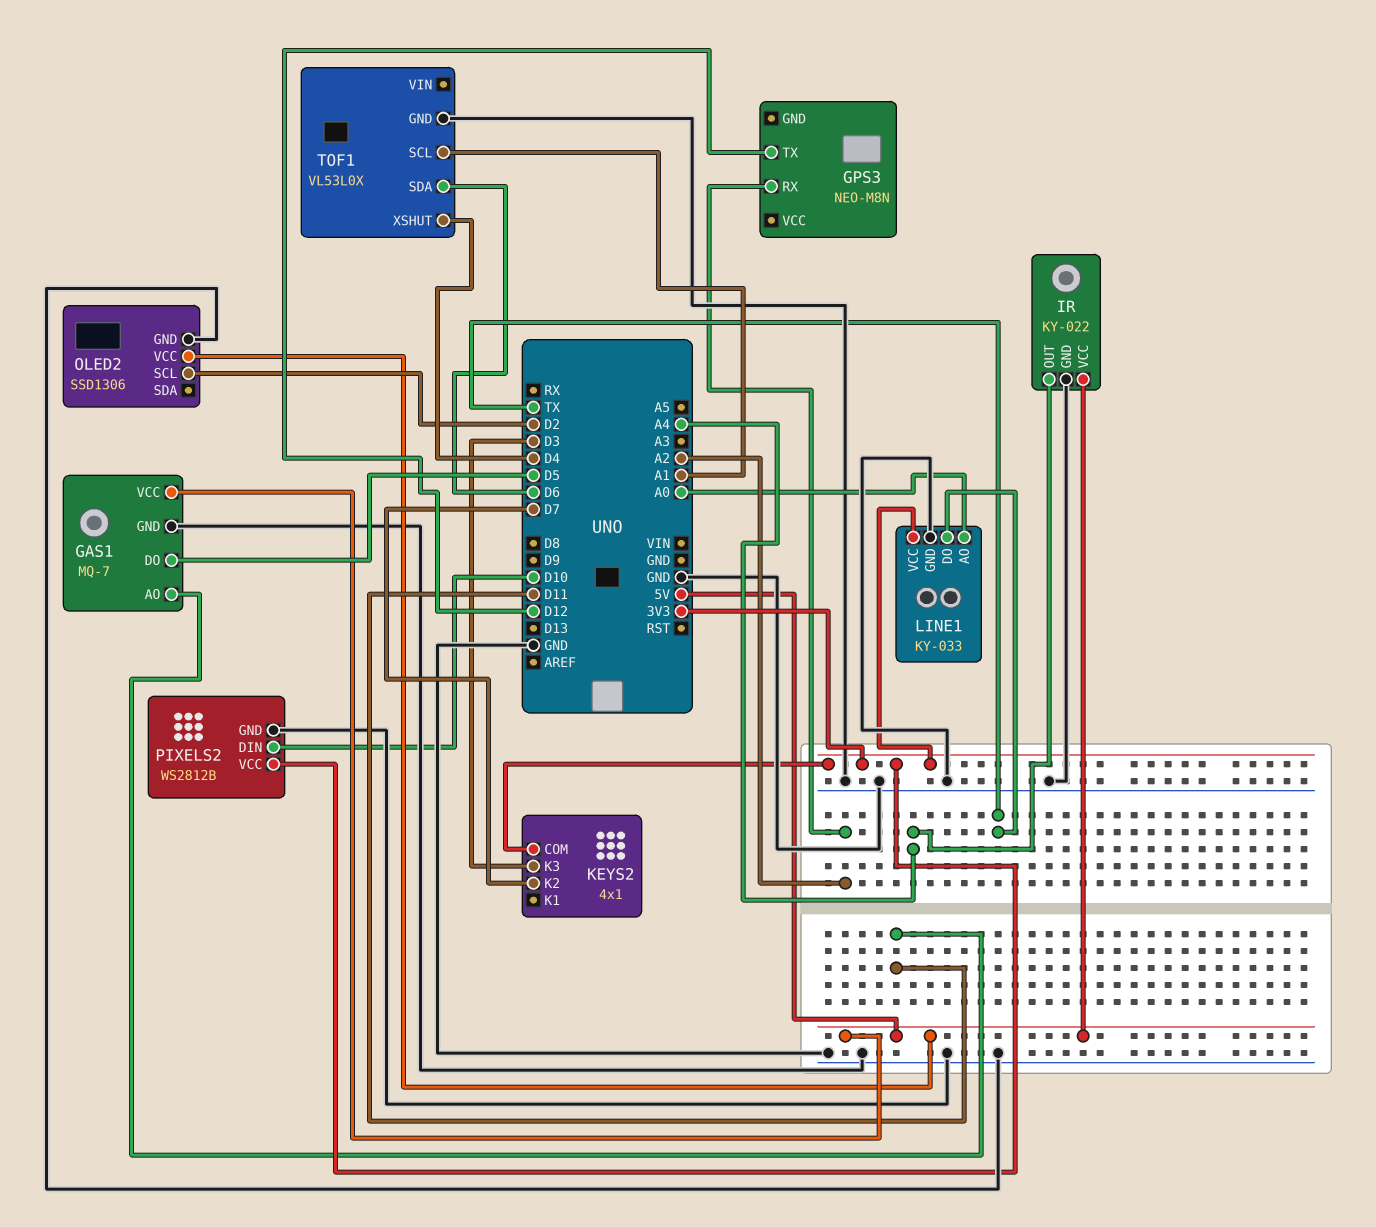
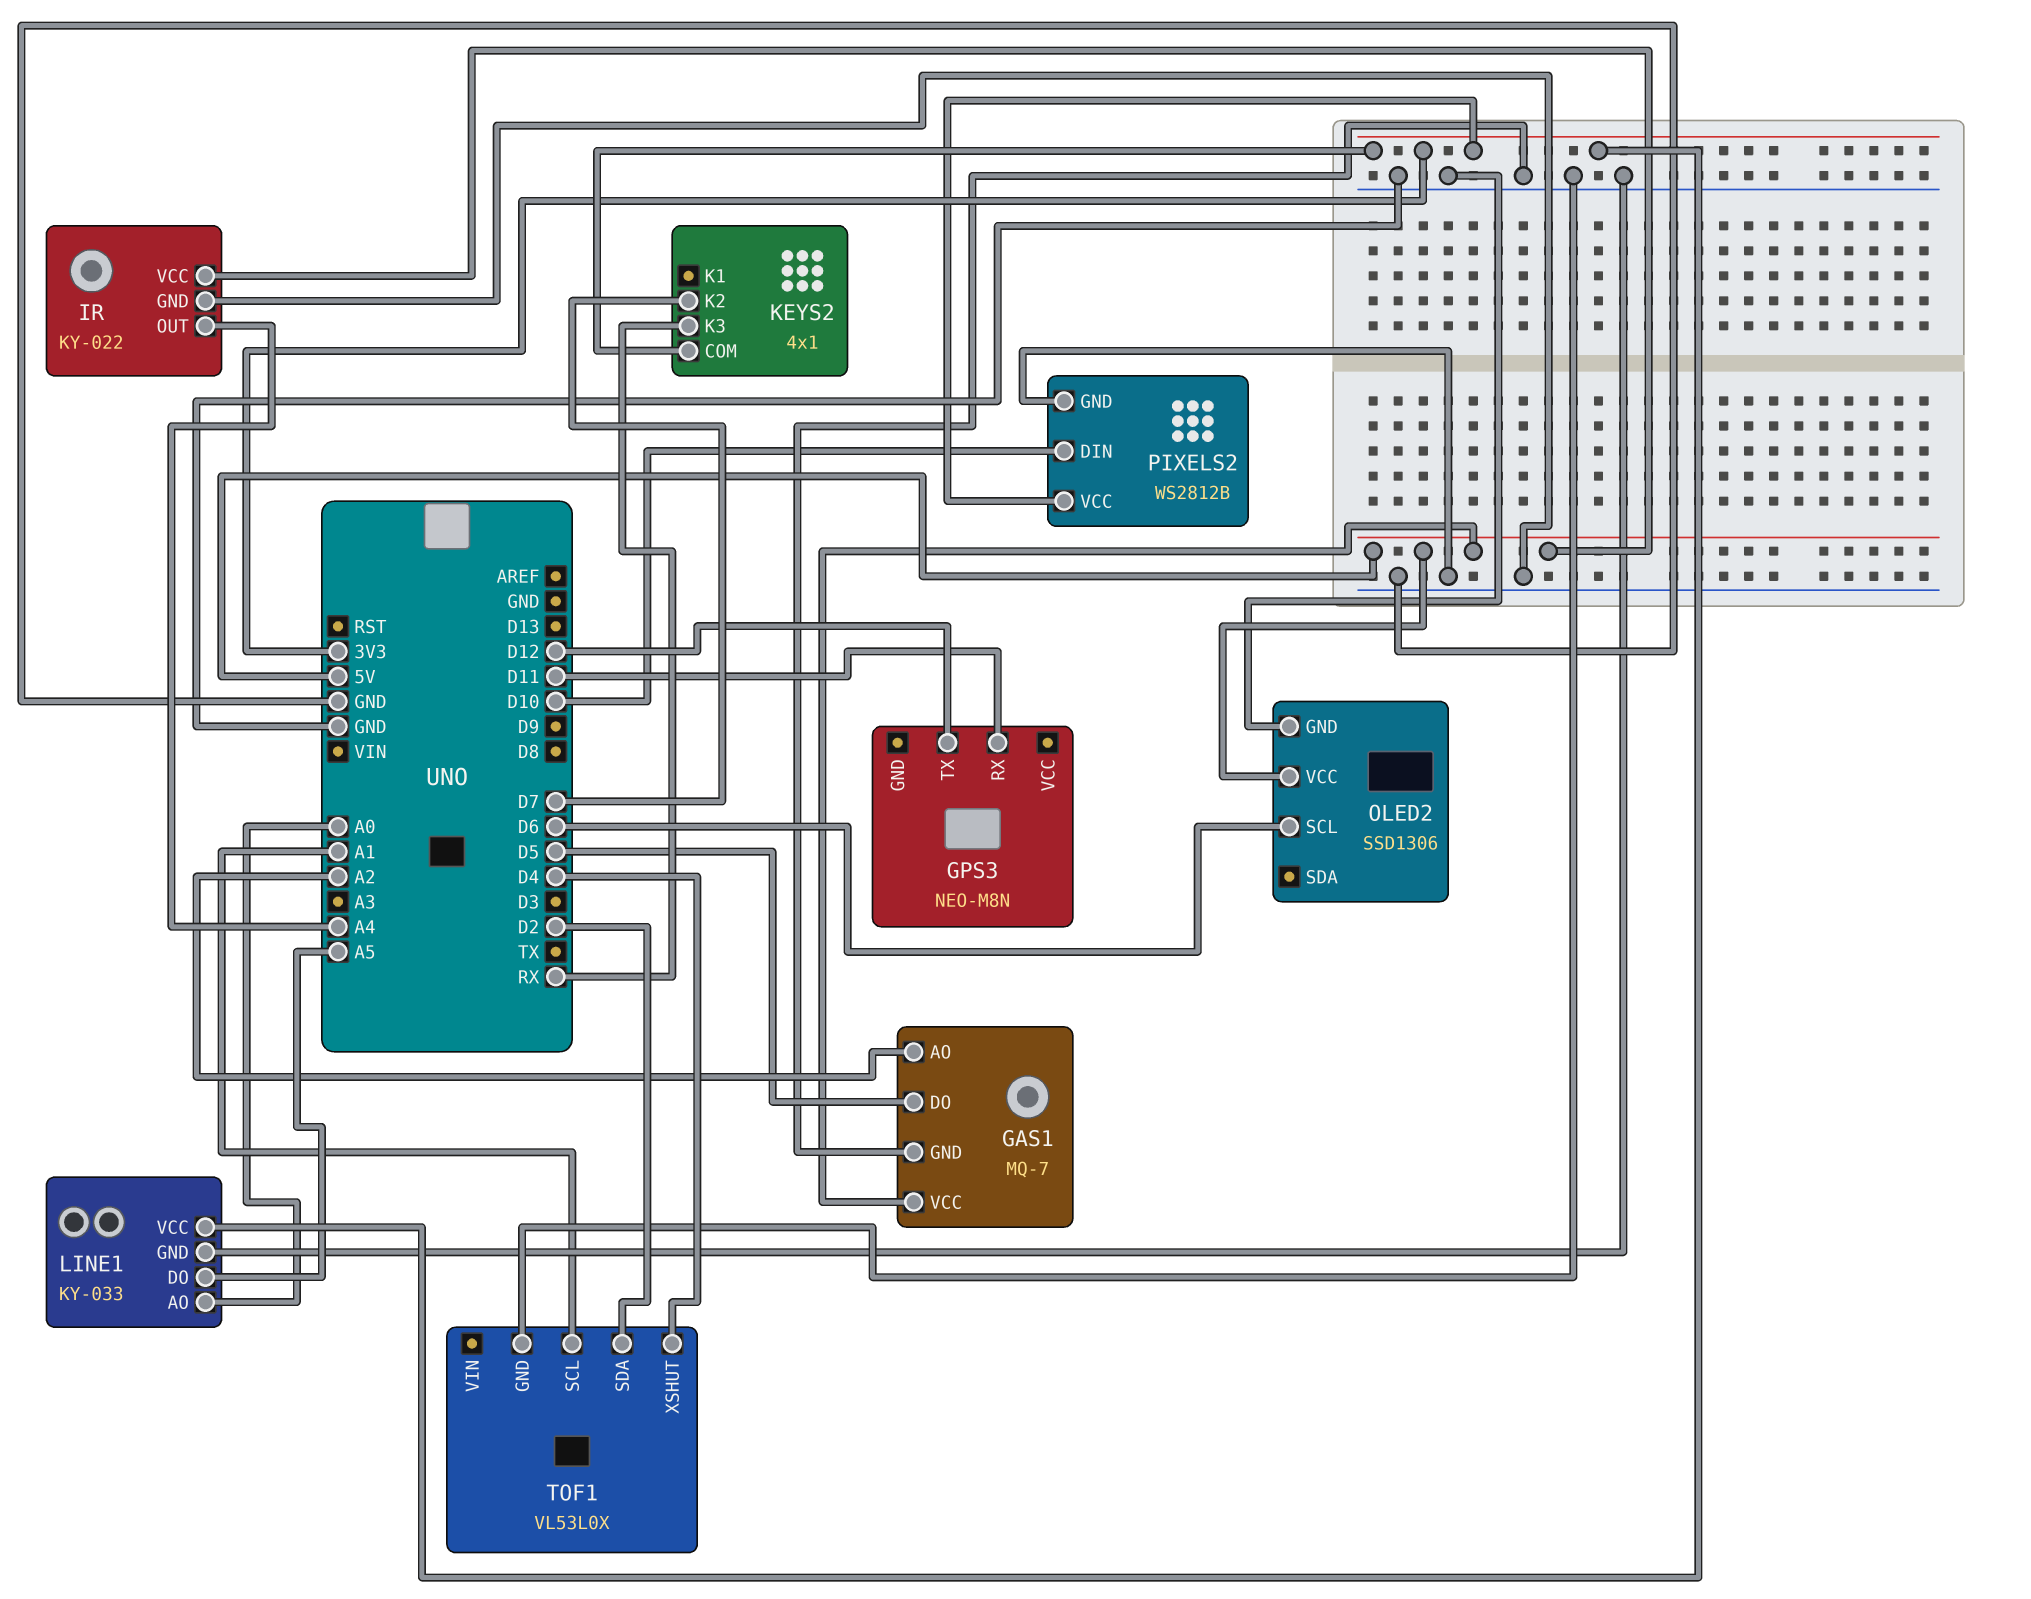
GAS1 pin AO: D11 -> A2
GPS3 pin RX: A2 -> D11
KEYS2 pin K3: D3 -> RX
LINE1 pin DO: TX -> A5
OLED2 pin SCL: D2 -> D6
TOF1 pin SDA: D6 -> D2

